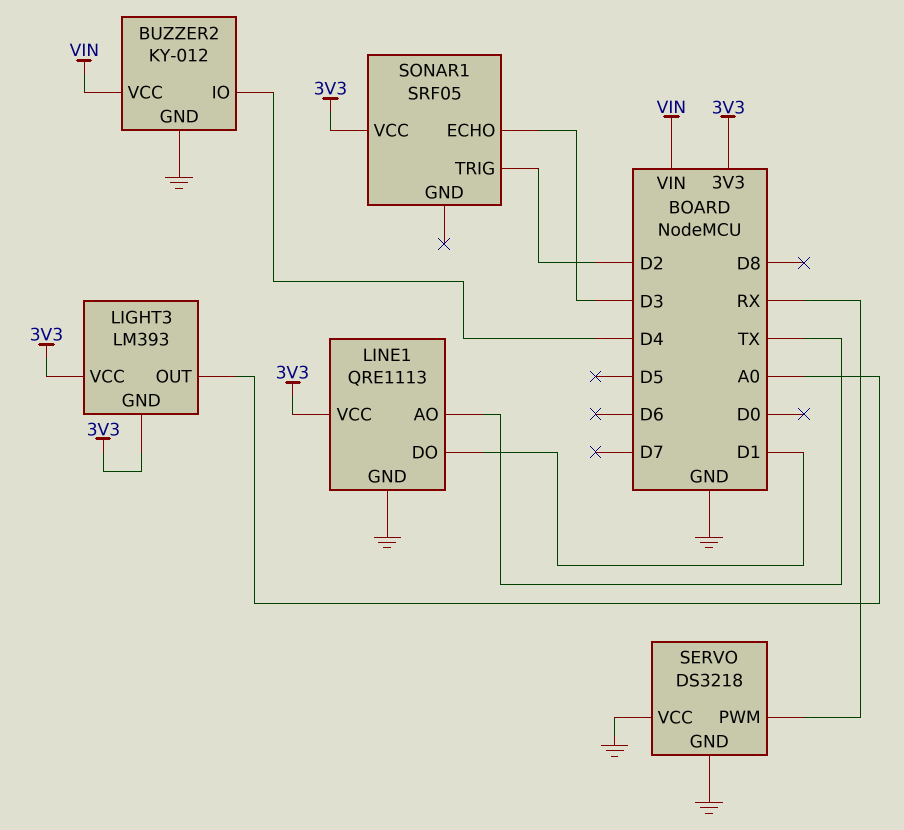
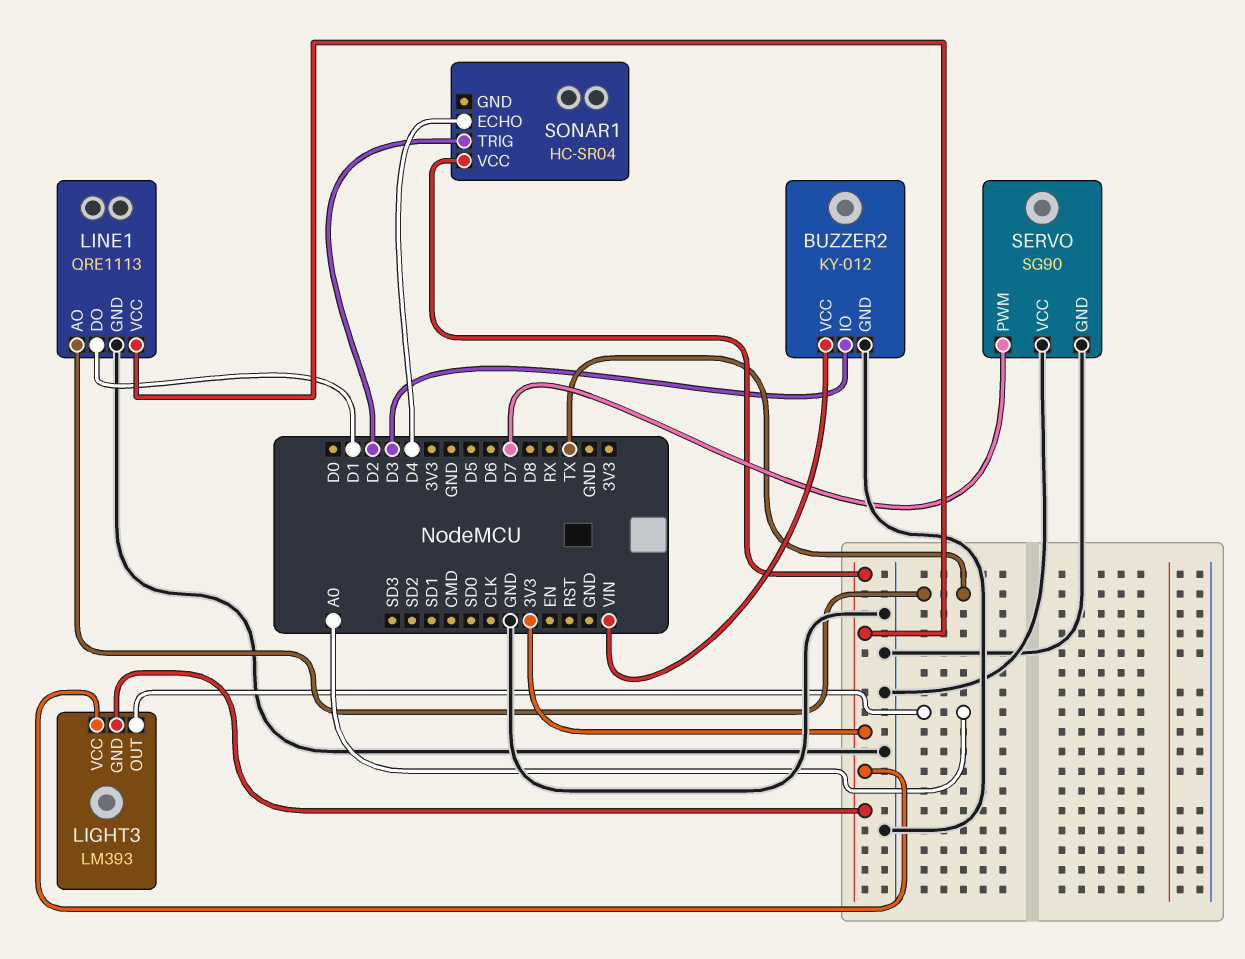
BUZZER2 pin IO: D4 -> D3
SERVO: DS3218 -> SG90
SERVO pin PWM: RX -> D7
SONAR1: SRF05 -> HC-SR04
SONAR1 pin ECHO: D3 -> D4

